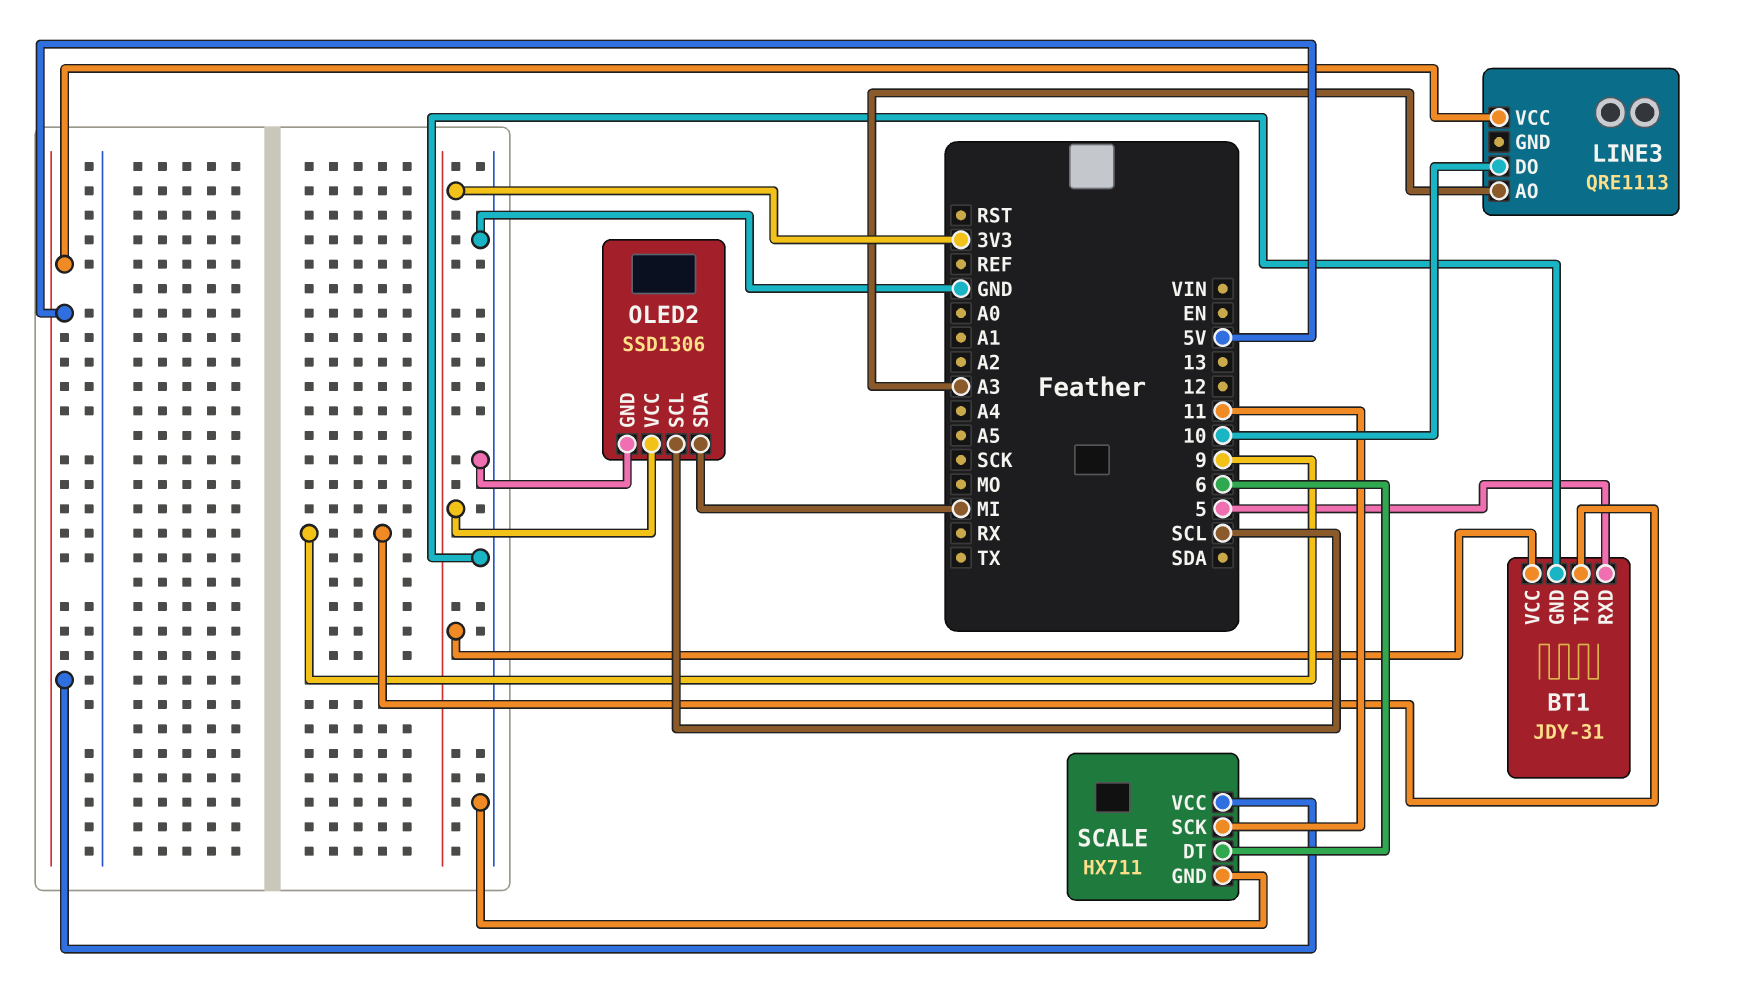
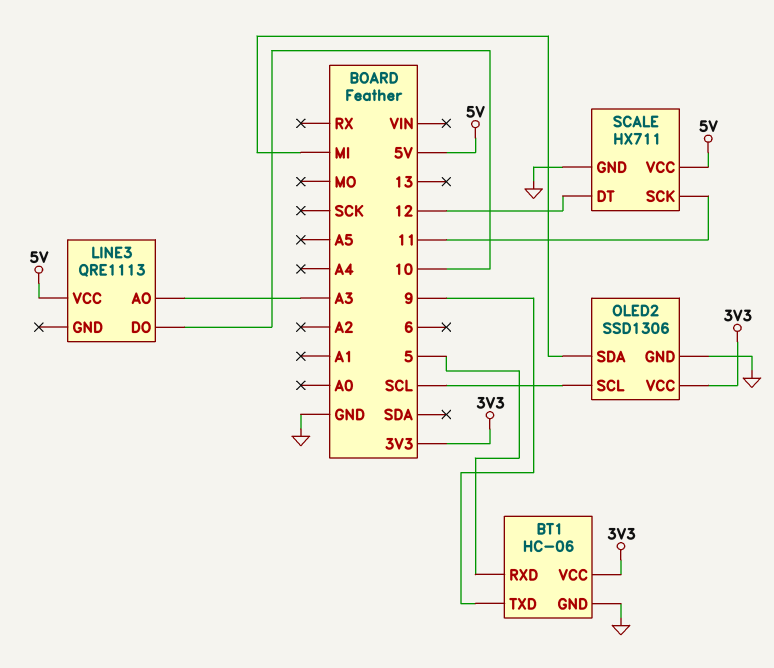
BT1: JDY-31 -> HC-06
SCALE pin DT: 6 -> 12

